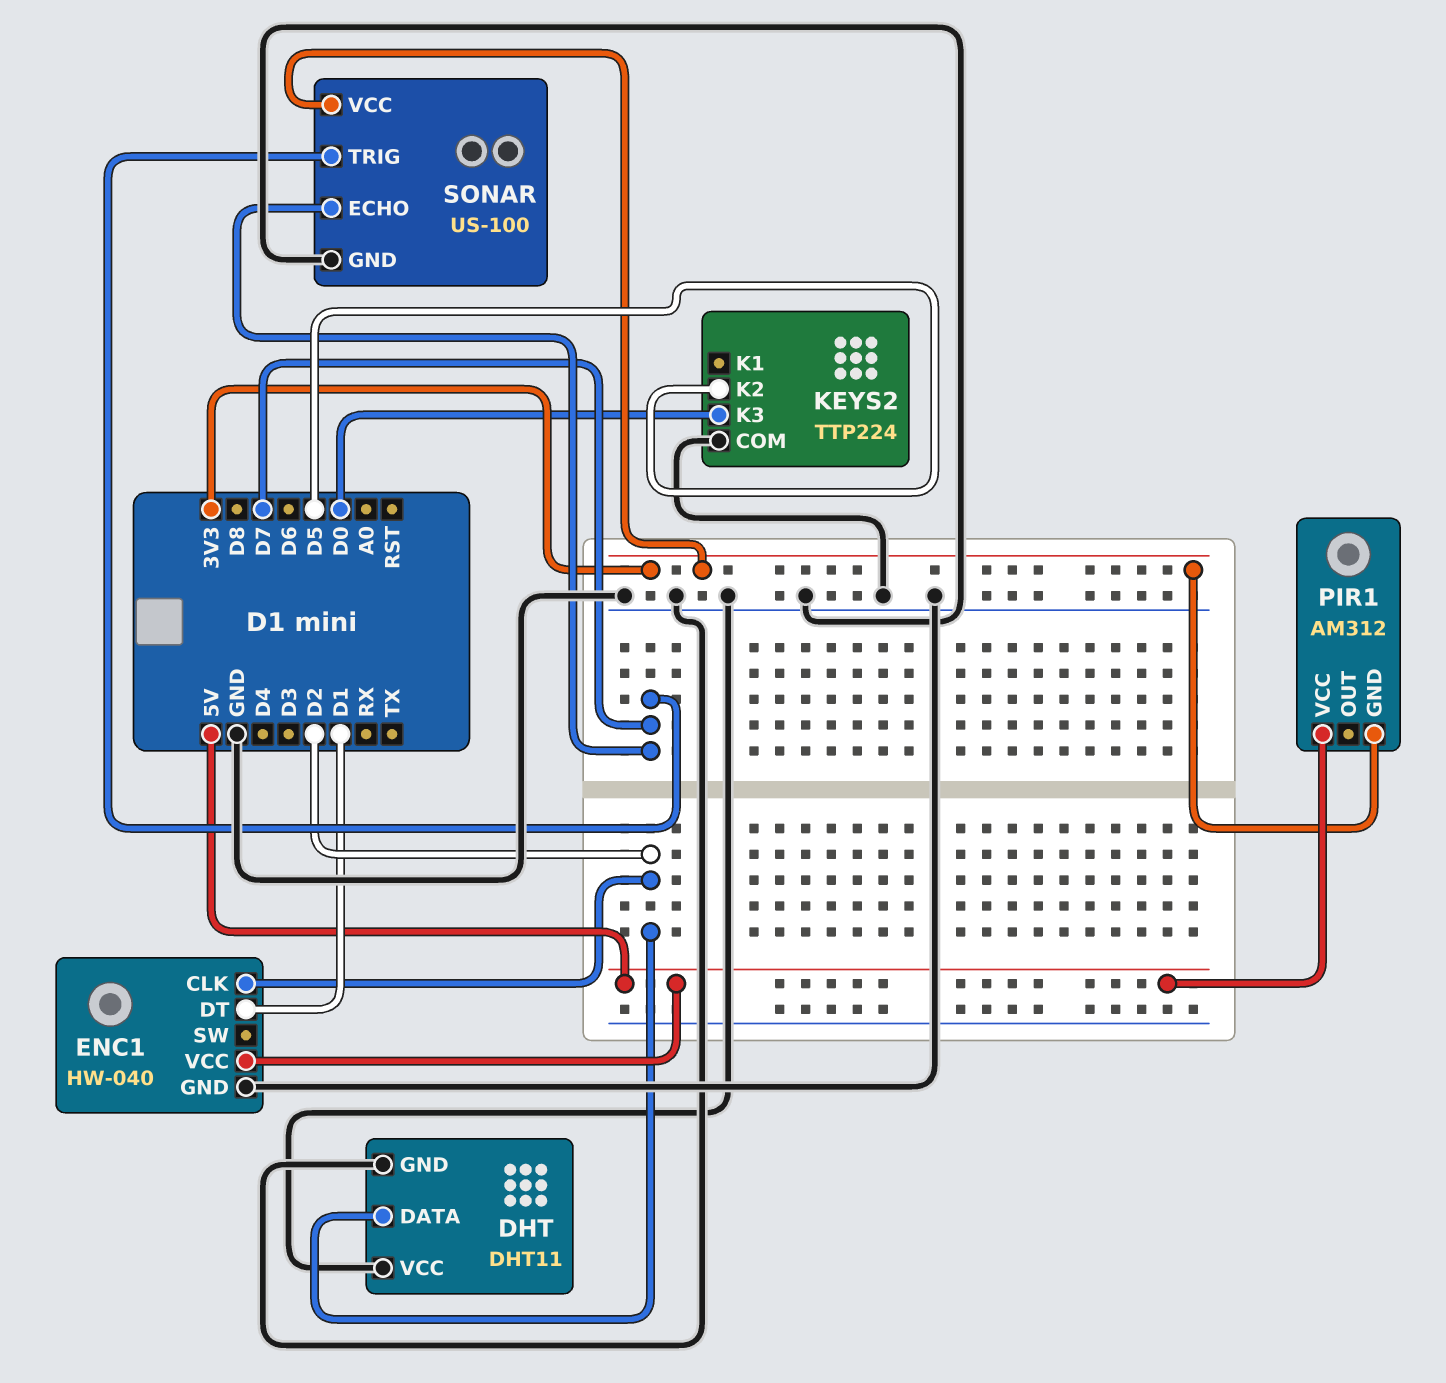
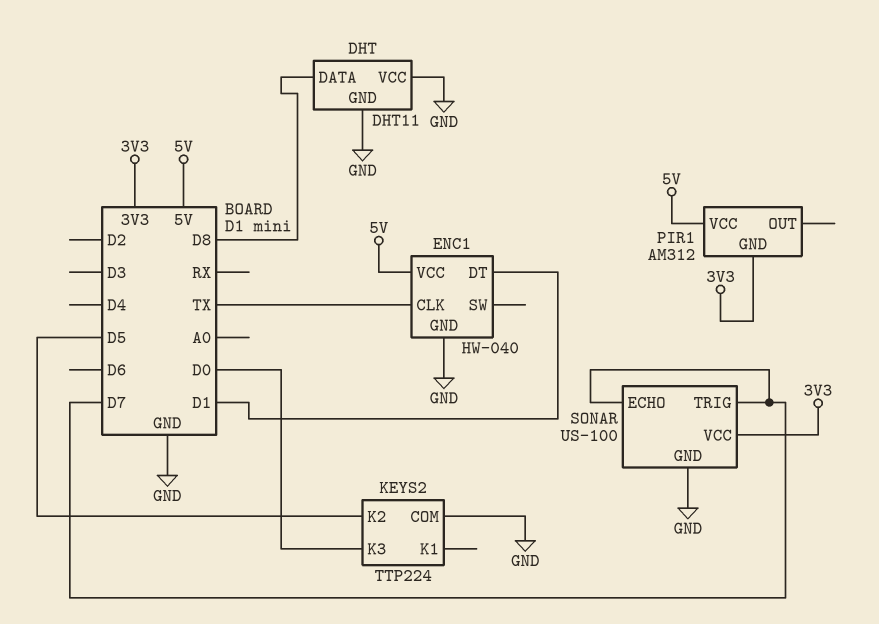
DHT pin DATA: D2 -> D8
ENC1 pin CLK: D2 -> TX

